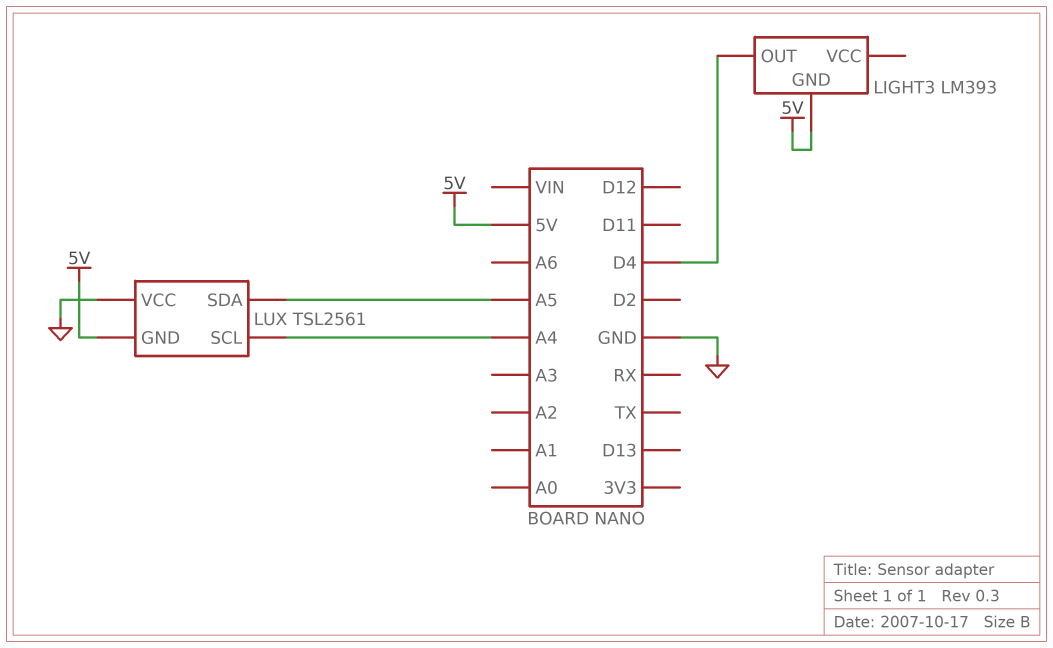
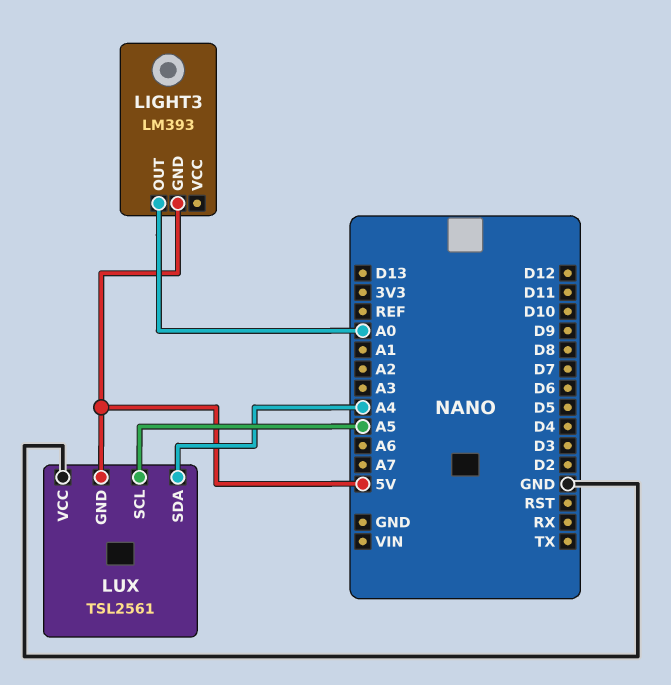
LIGHT3 pin OUT: D4 -> A0
LUX pin SCL: A4 -> A5
LUX pin SDA: A5 -> A4

